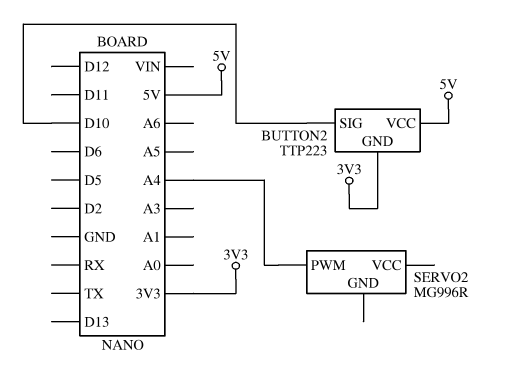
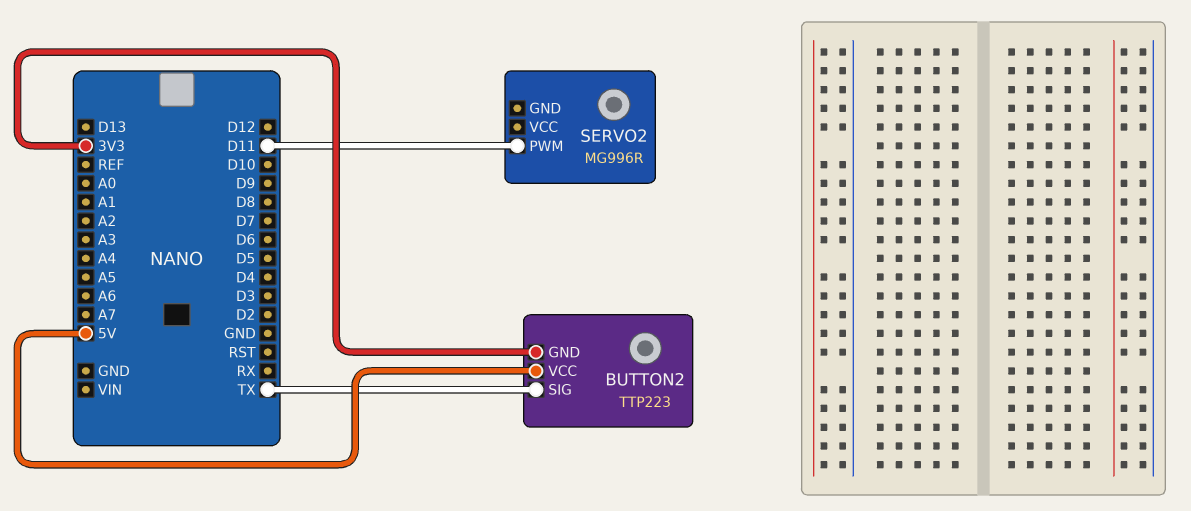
BUTTON2 pin SIG: D10 -> TX
SERVO2 pin PWM: A4 -> D11

